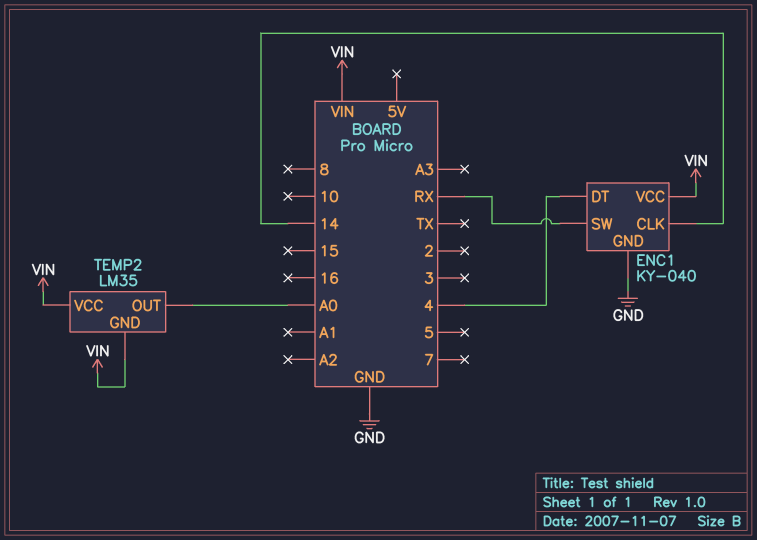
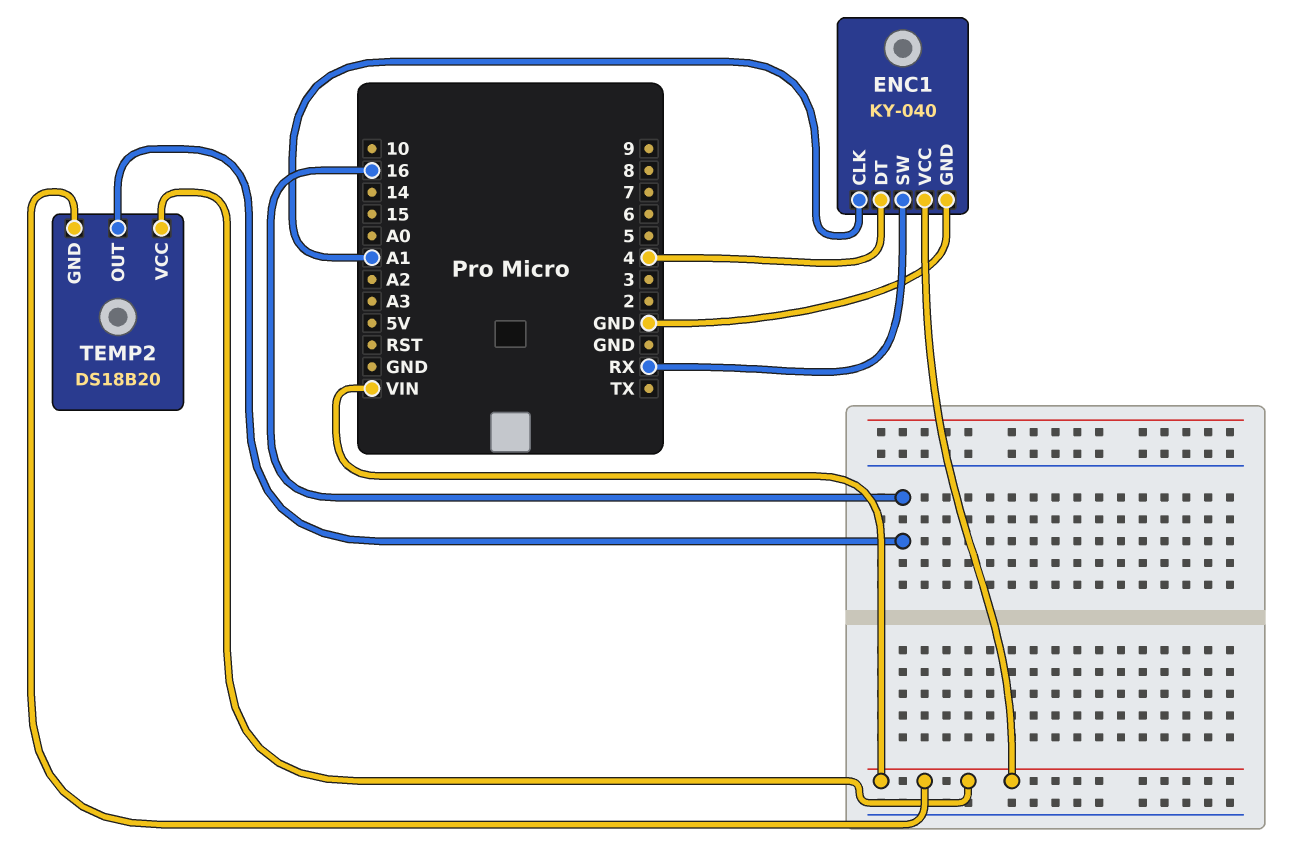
ENC1 pin CLK: 14 -> A1
TEMP2: LM35 -> DS18B20
TEMP2 pin OUT: A0 -> 16

